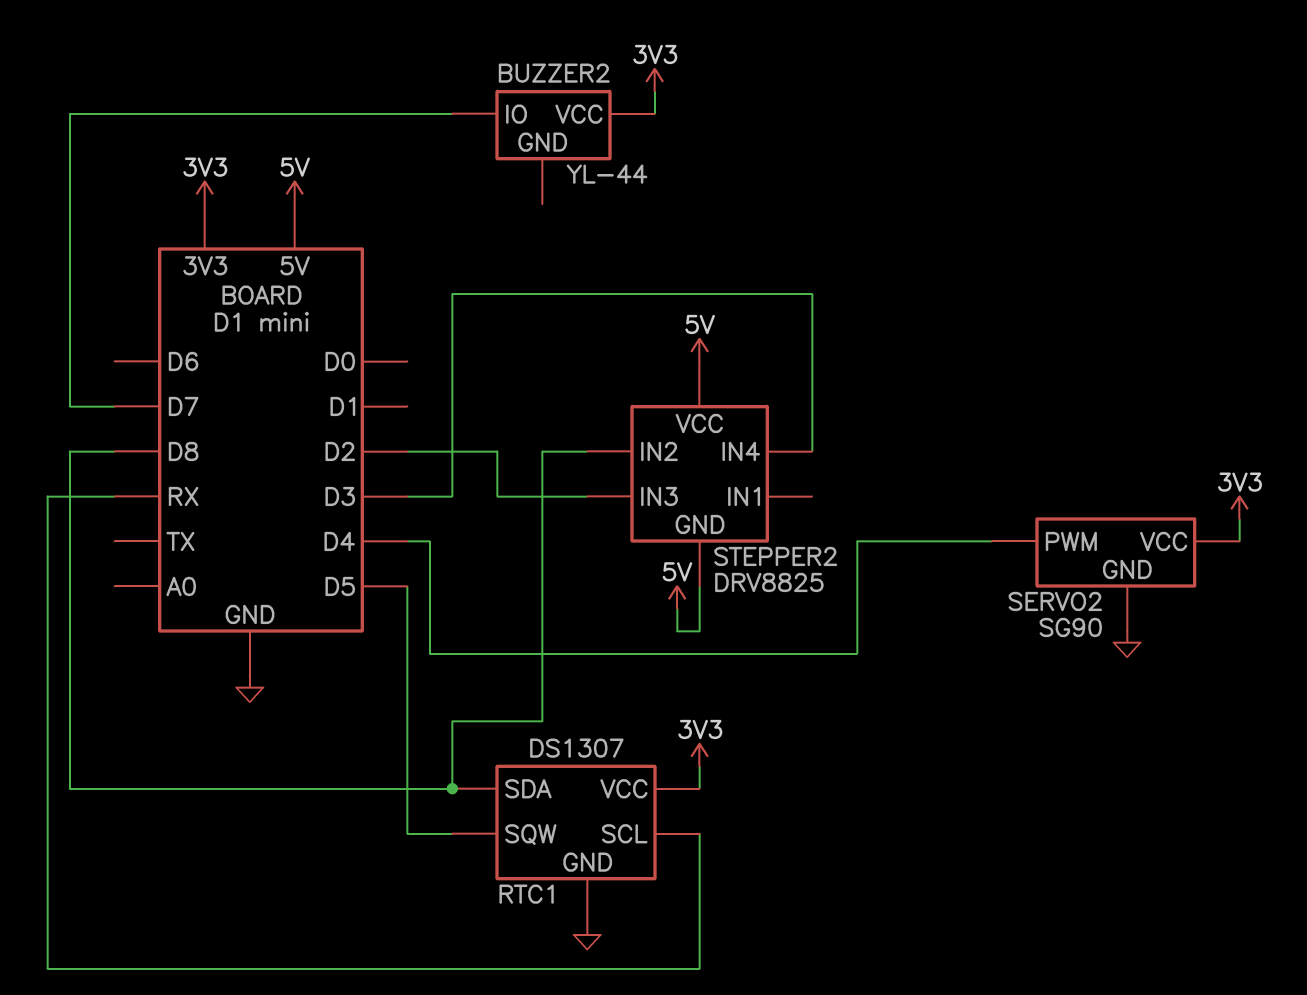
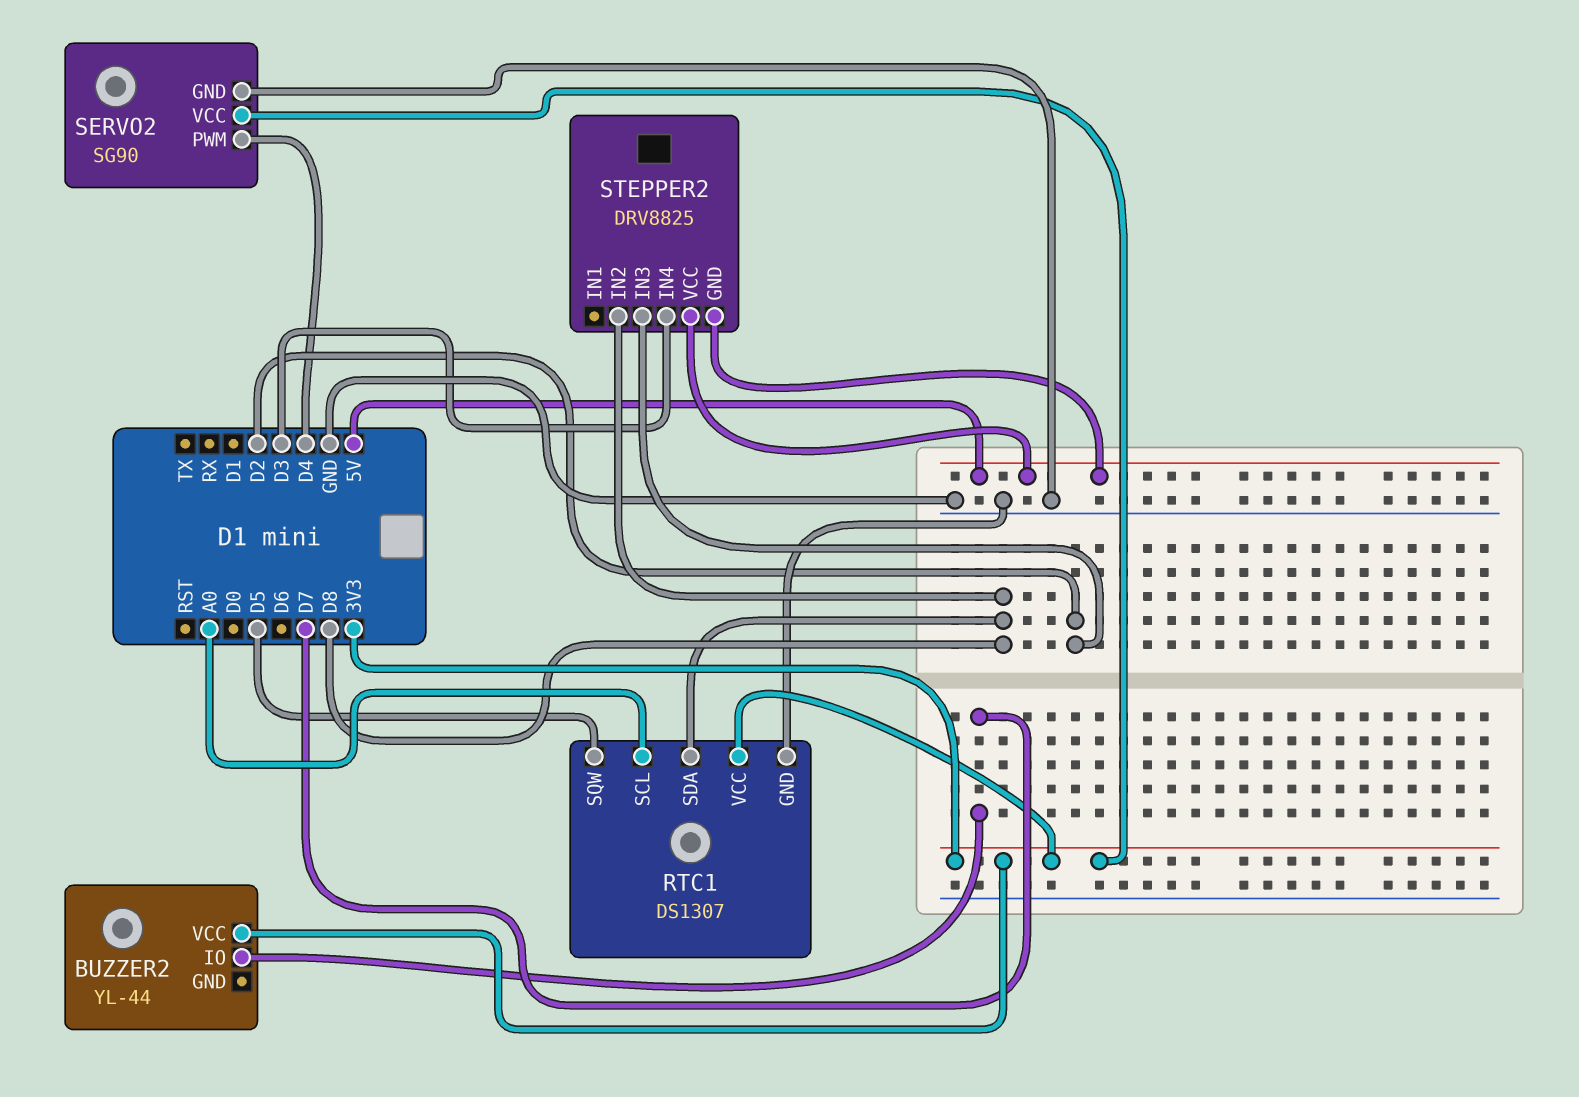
RTC1 pin SCL: RX -> A0

